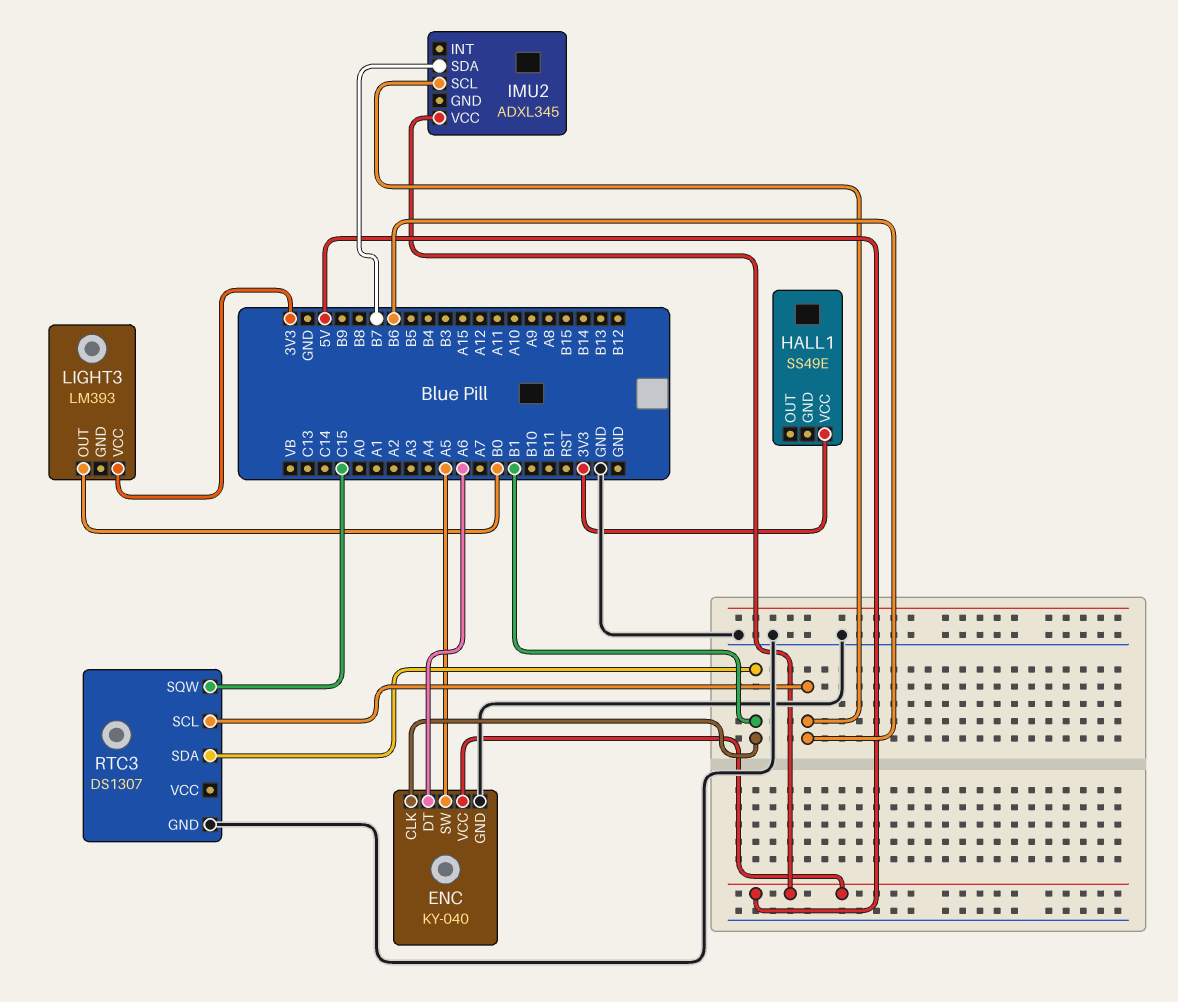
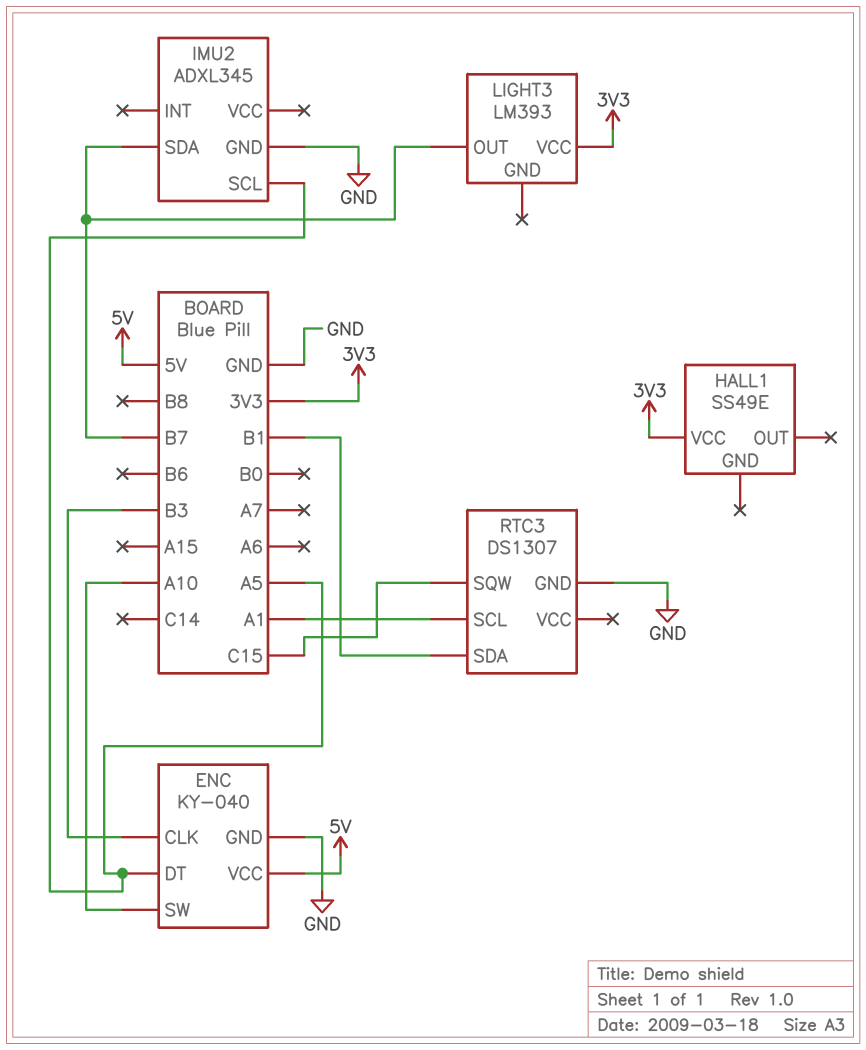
ENC pin CLK: B1 -> B3
ENC pin DT: A6 -> A5
ENC pin SW: A5 -> A10
IMU2 pin GND: none -> GND
IMU2 pin SCL: B6 -> A5
IMU2 pin VCC: 5V -> none
LIGHT3 pin OUT: B0 -> B7
RTC3 pin SCL: B6 -> A1

